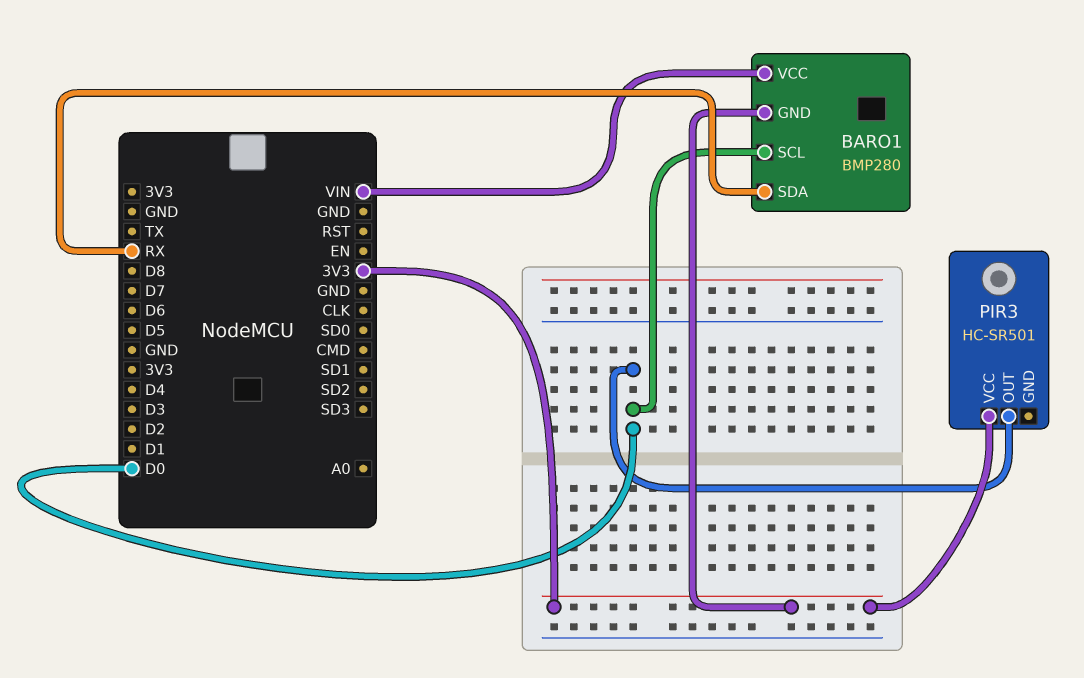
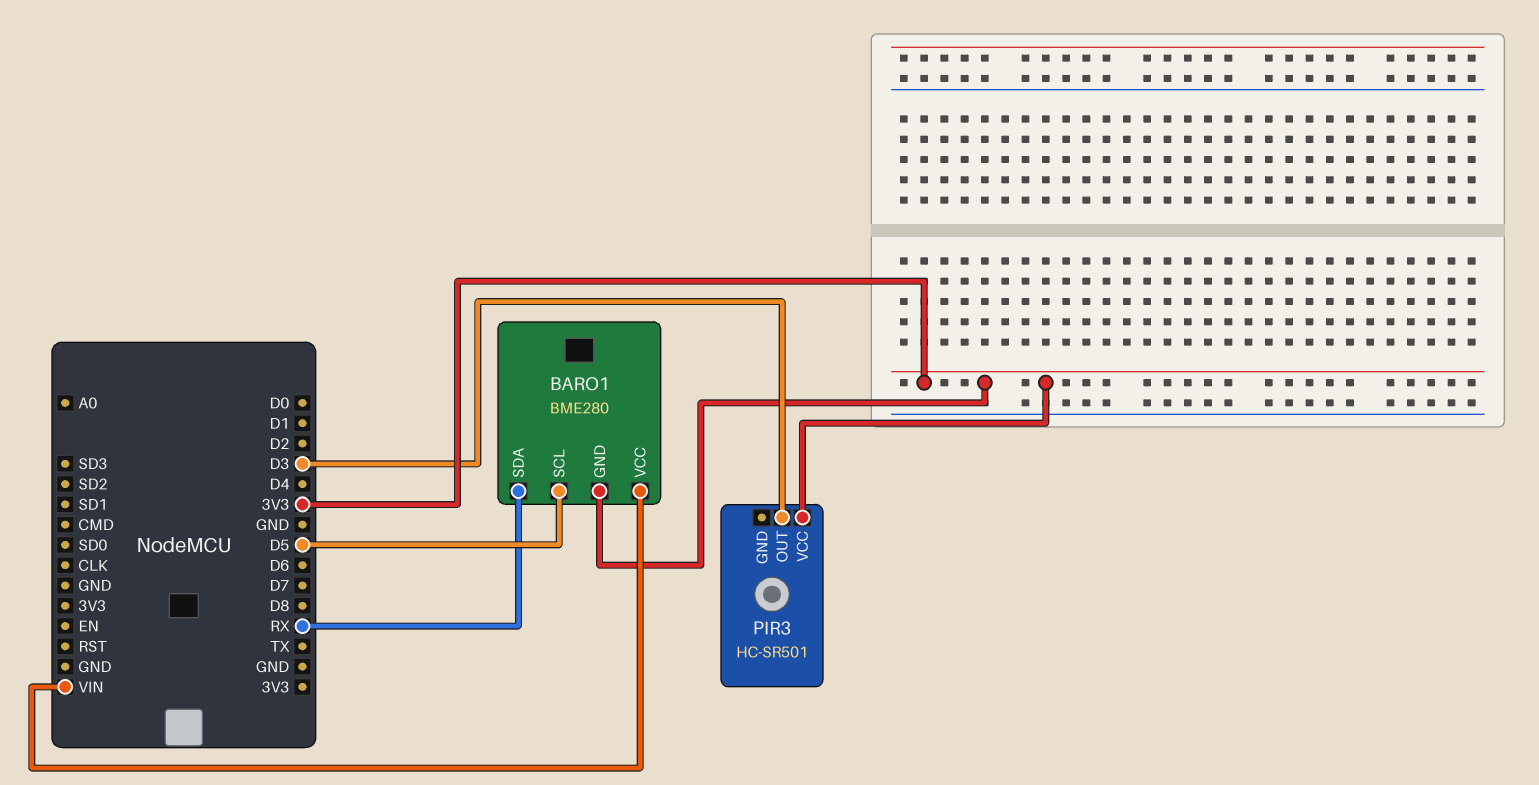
BARO1: BMP280 -> BME280
BARO1 pin SCL: D0 -> D5
PIR3 pin OUT: D0 -> D3

